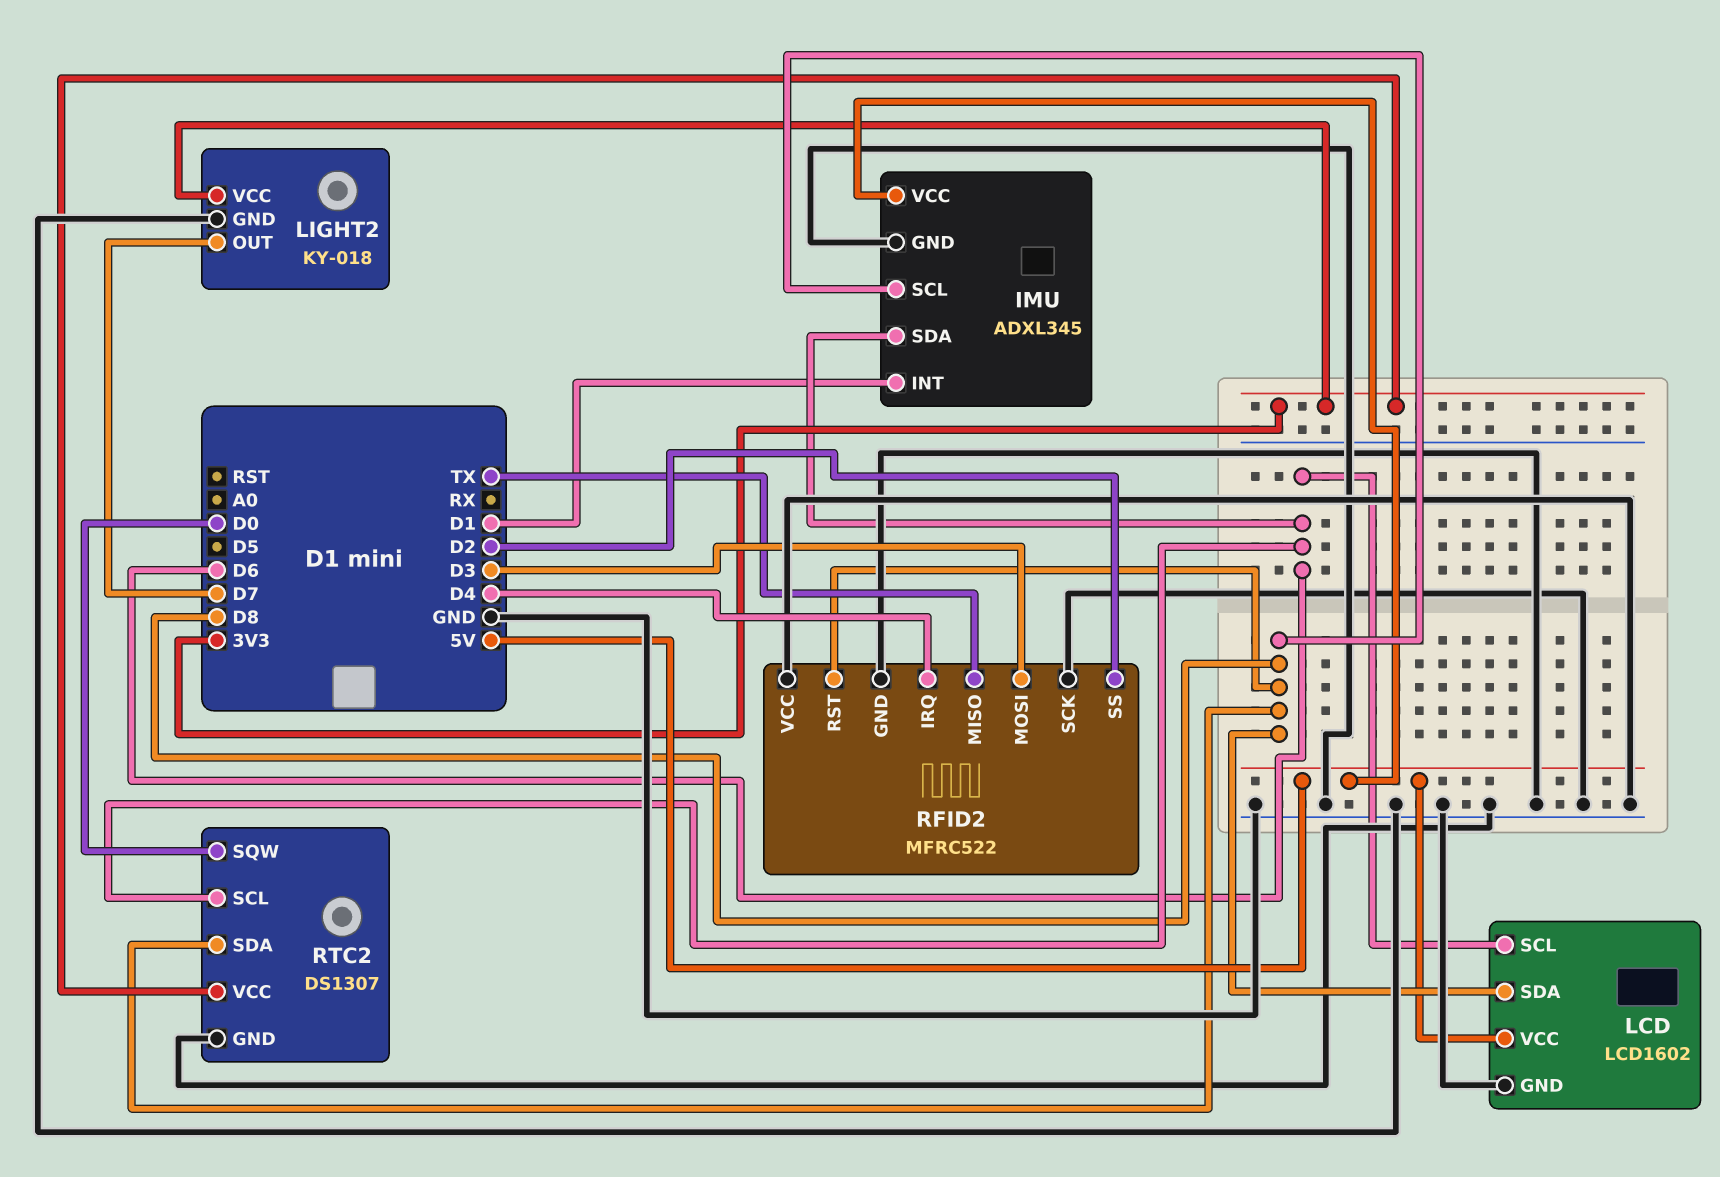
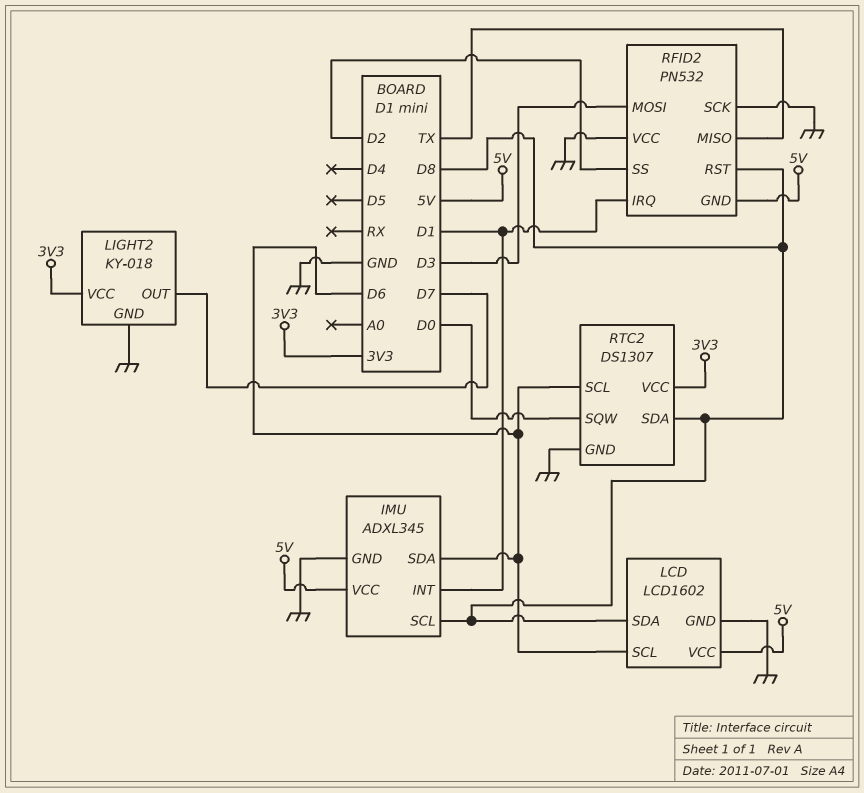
RFID2: MFRC522 -> PN532
RFID2 pin GND: GND -> 5V
RFID2 pin IRQ: D4 -> D1

